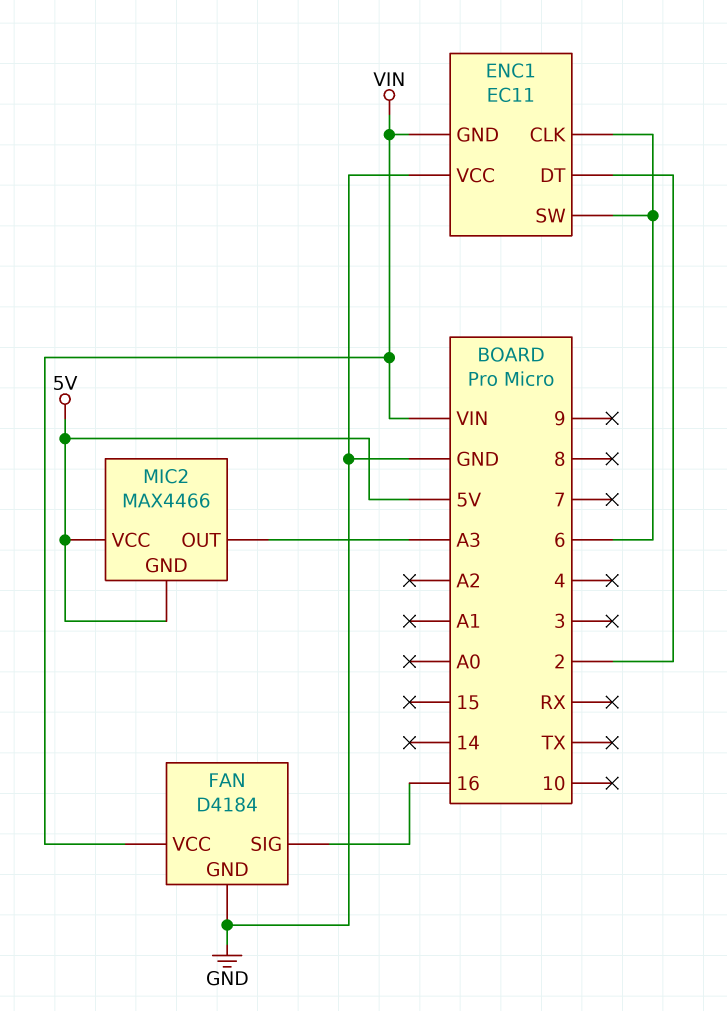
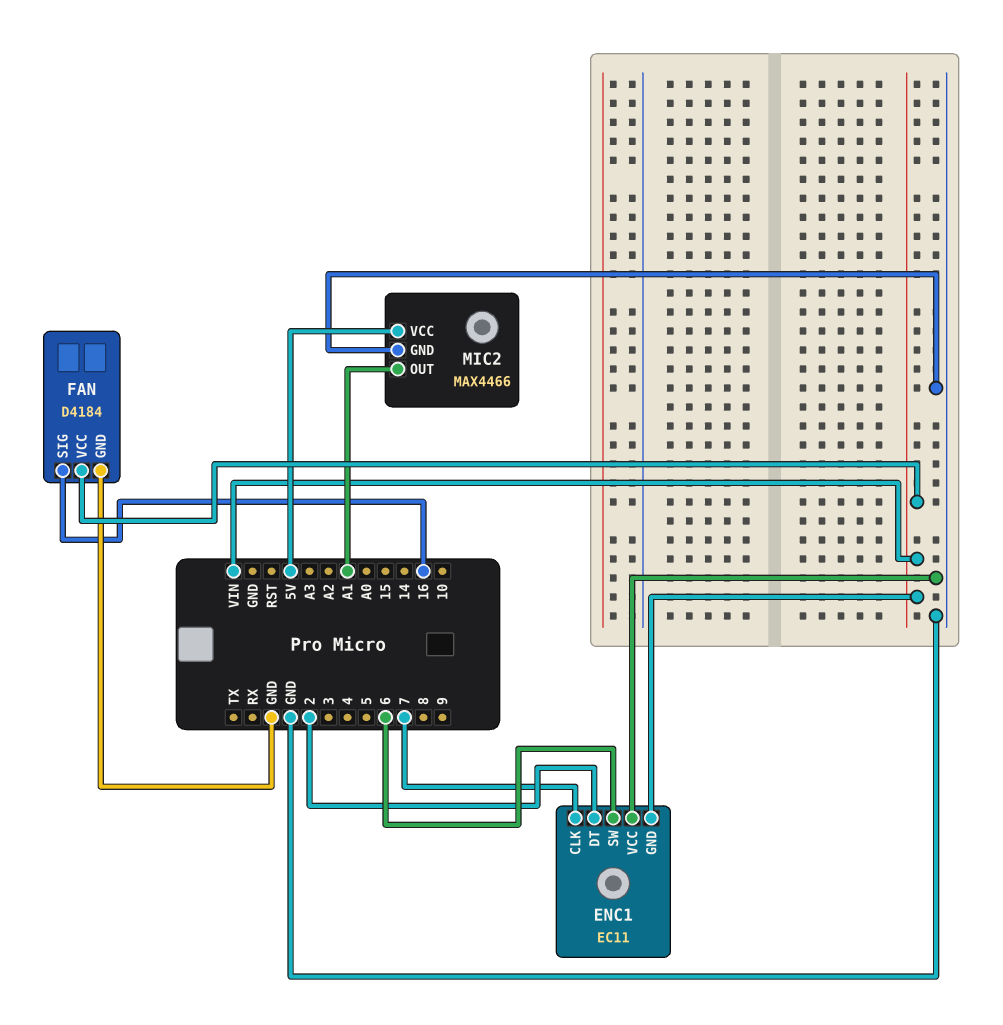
ENC1 pin CLK: 6 -> 7
MIC2 pin GND: 5V -> GND
MIC2 pin OUT: A3 -> A1

